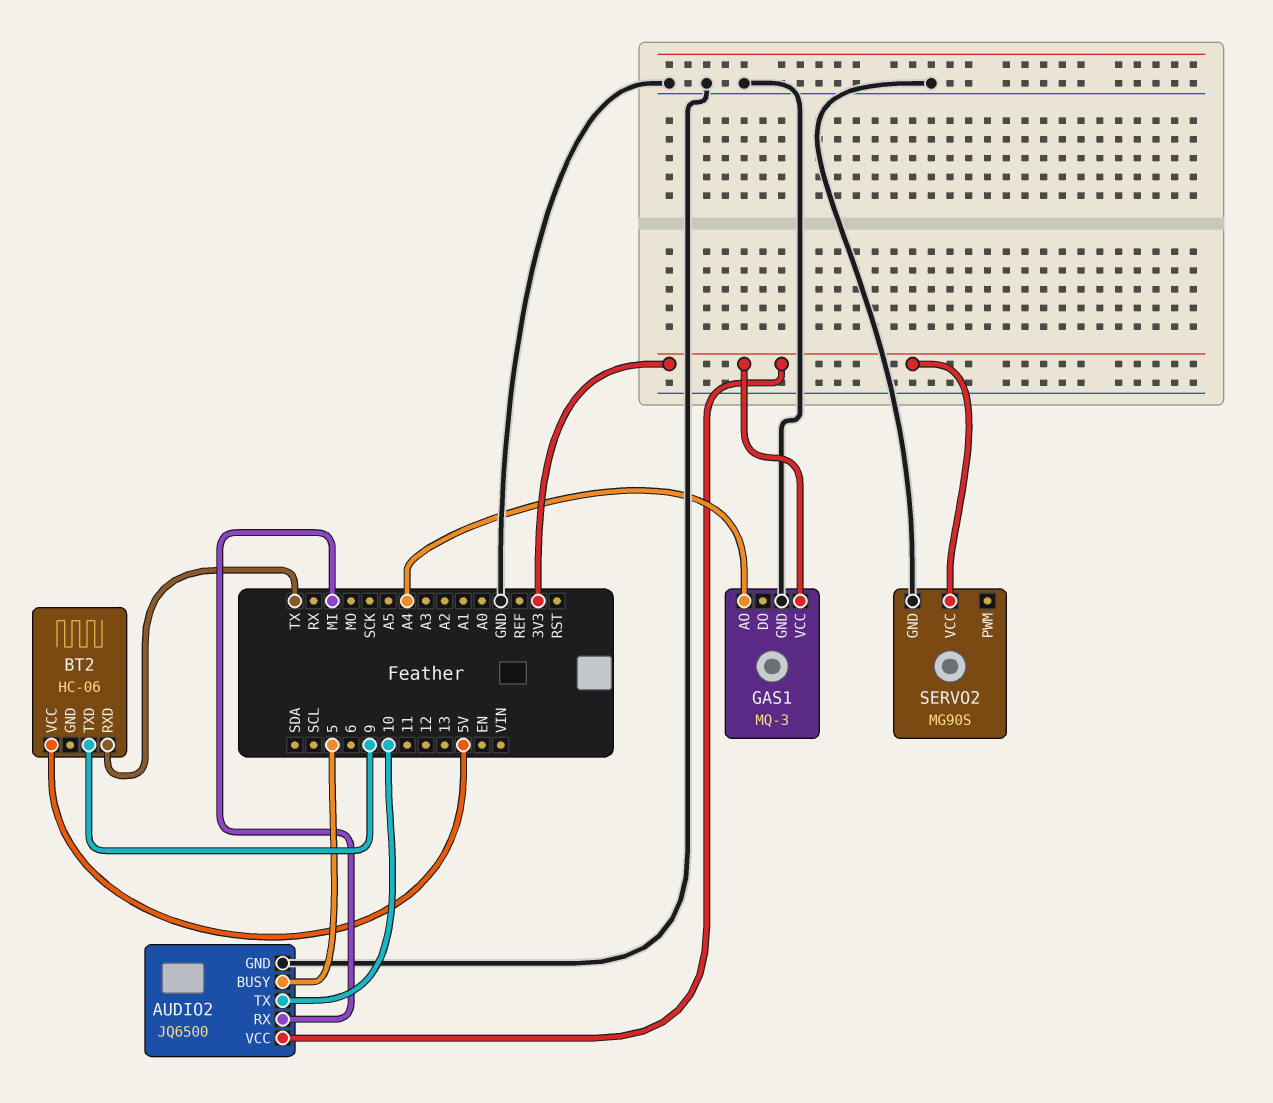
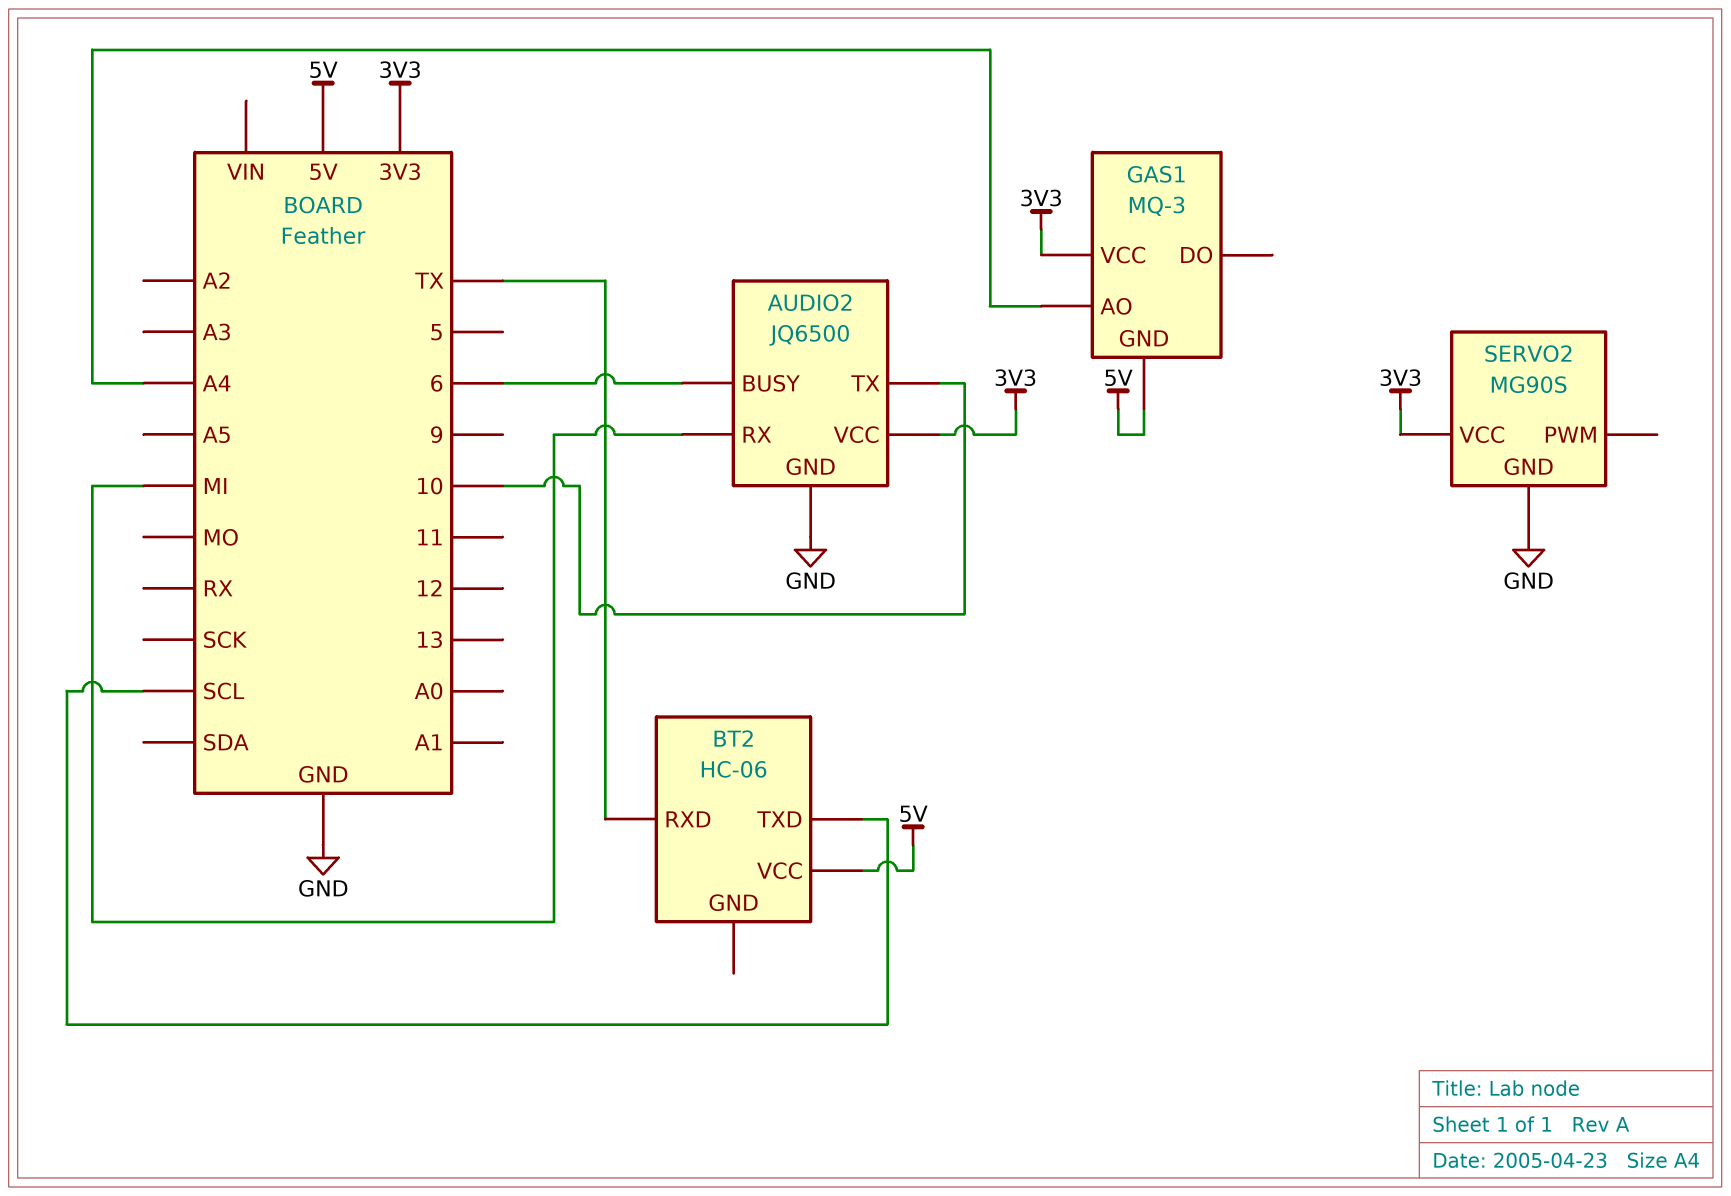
AUDIO2 pin BUSY: 5 -> 6
BT2 pin TXD: 9 -> SCL
GAS1 pin GND: GND -> 5V

